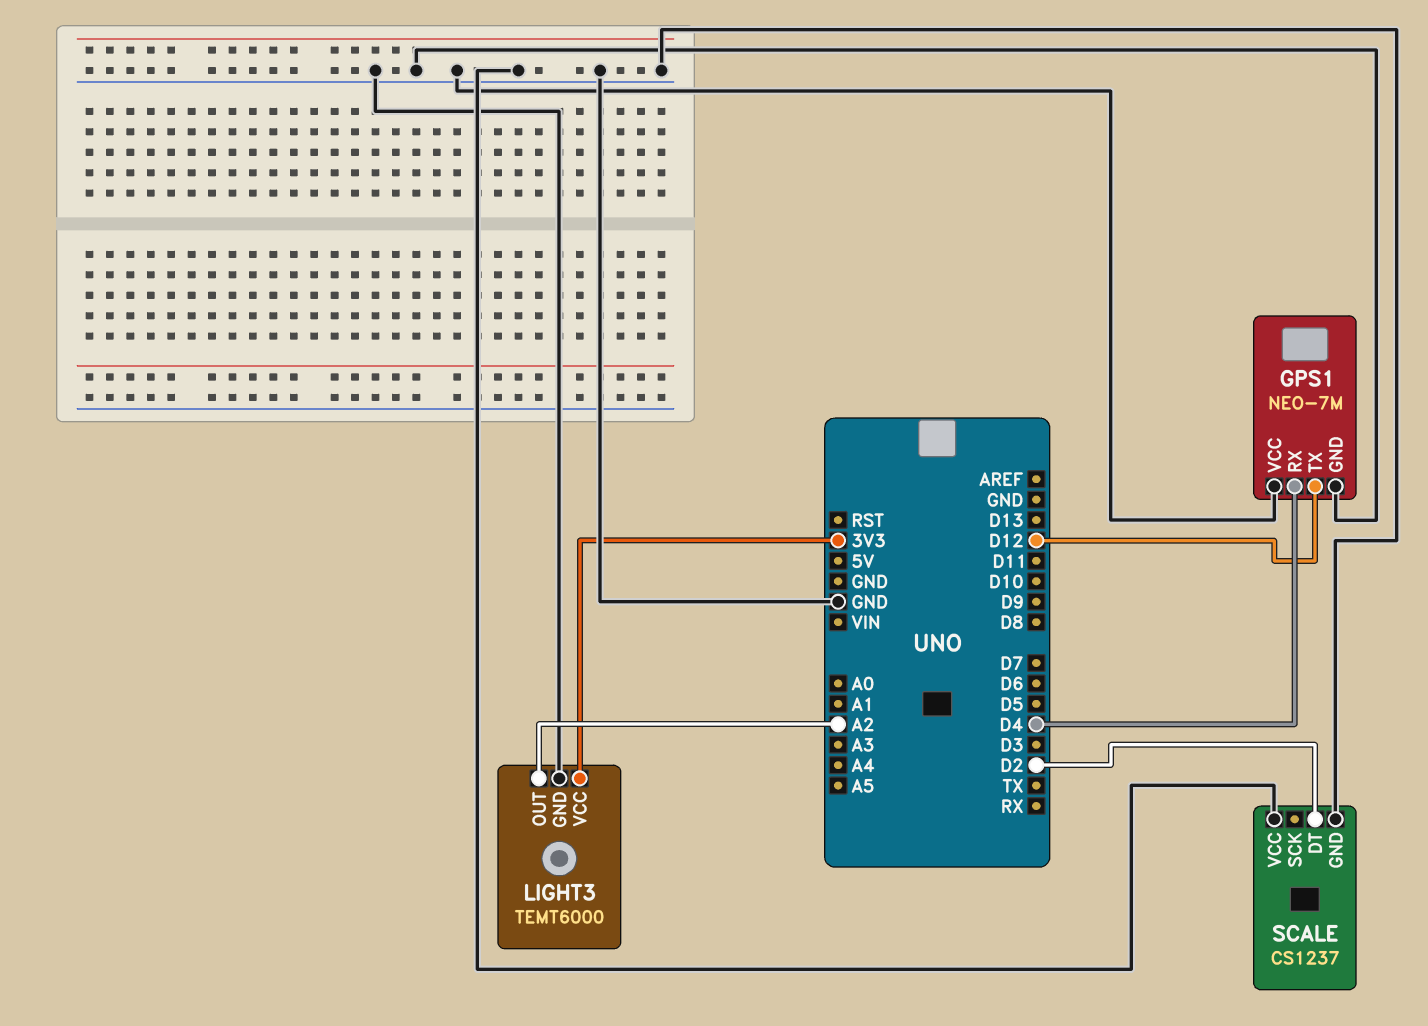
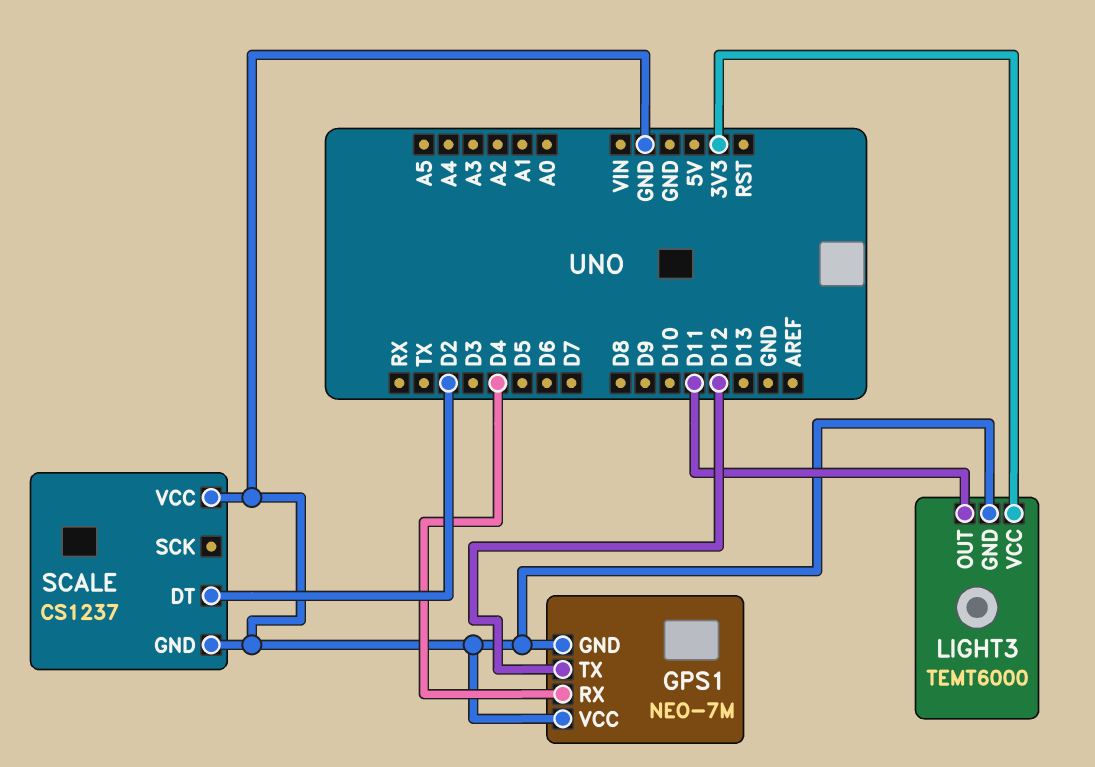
LIGHT3 pin OUT: A2 -> D11

